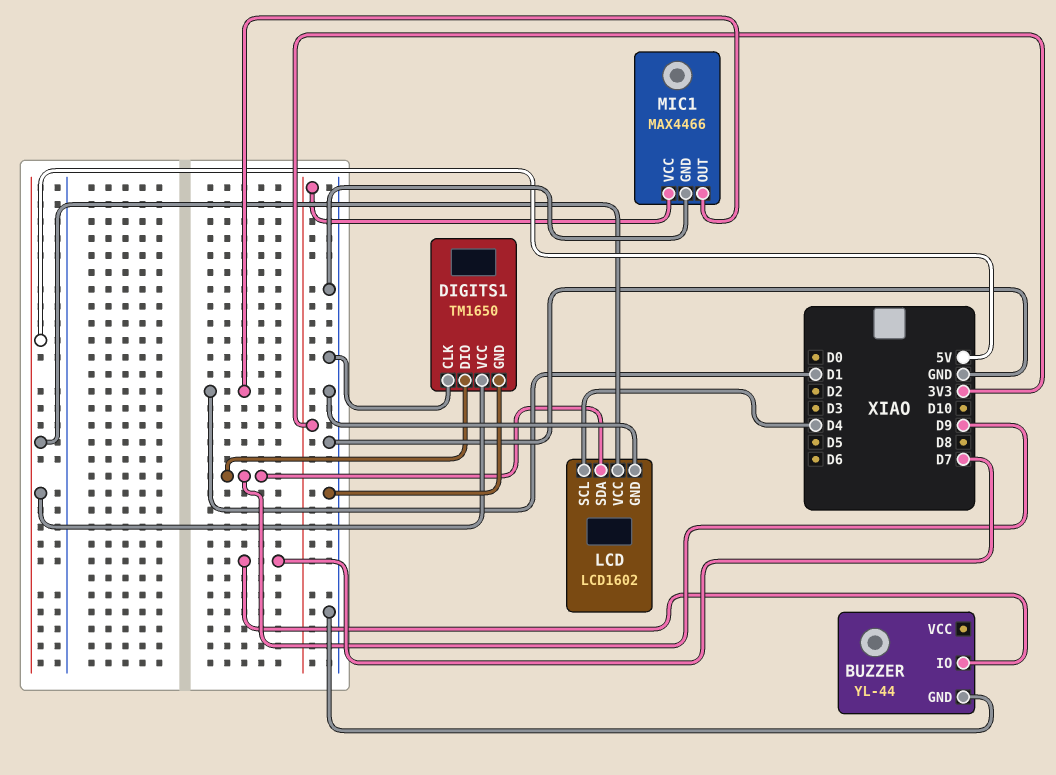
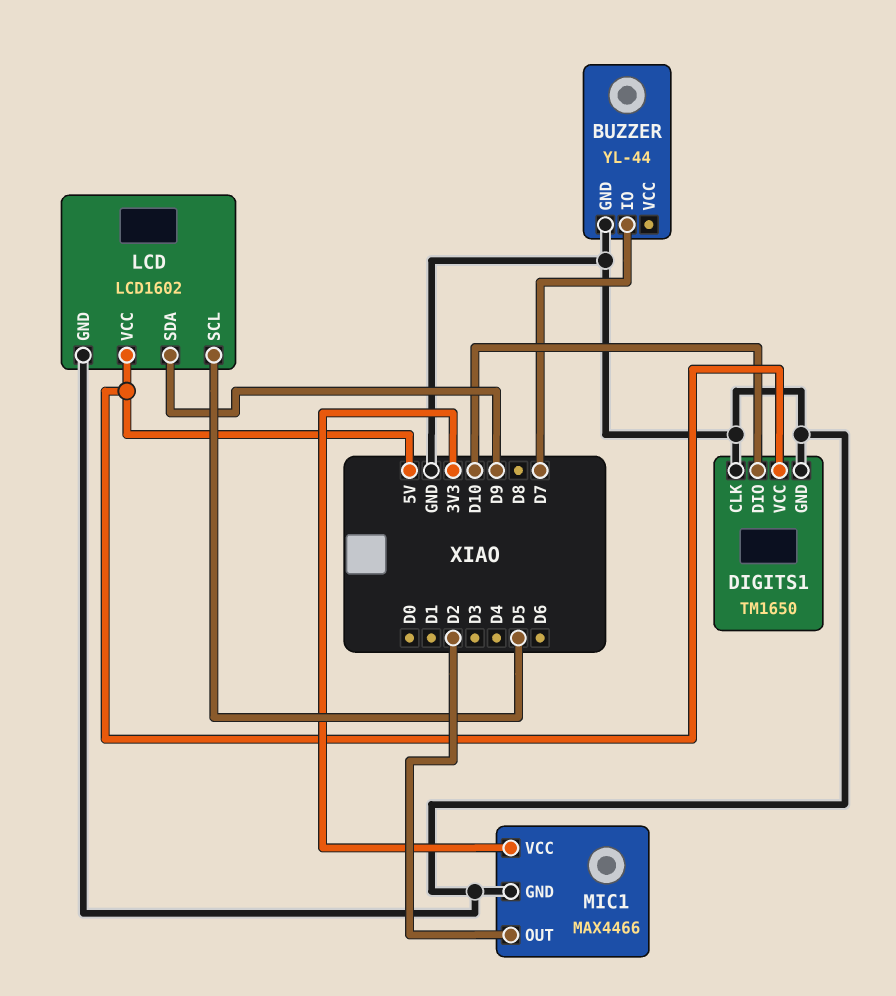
DIGITS1 pin DIO: D9 -> D10
LCD pin SCL: D4 -> D5
MIC1 pin OUT: D1 -> D2

